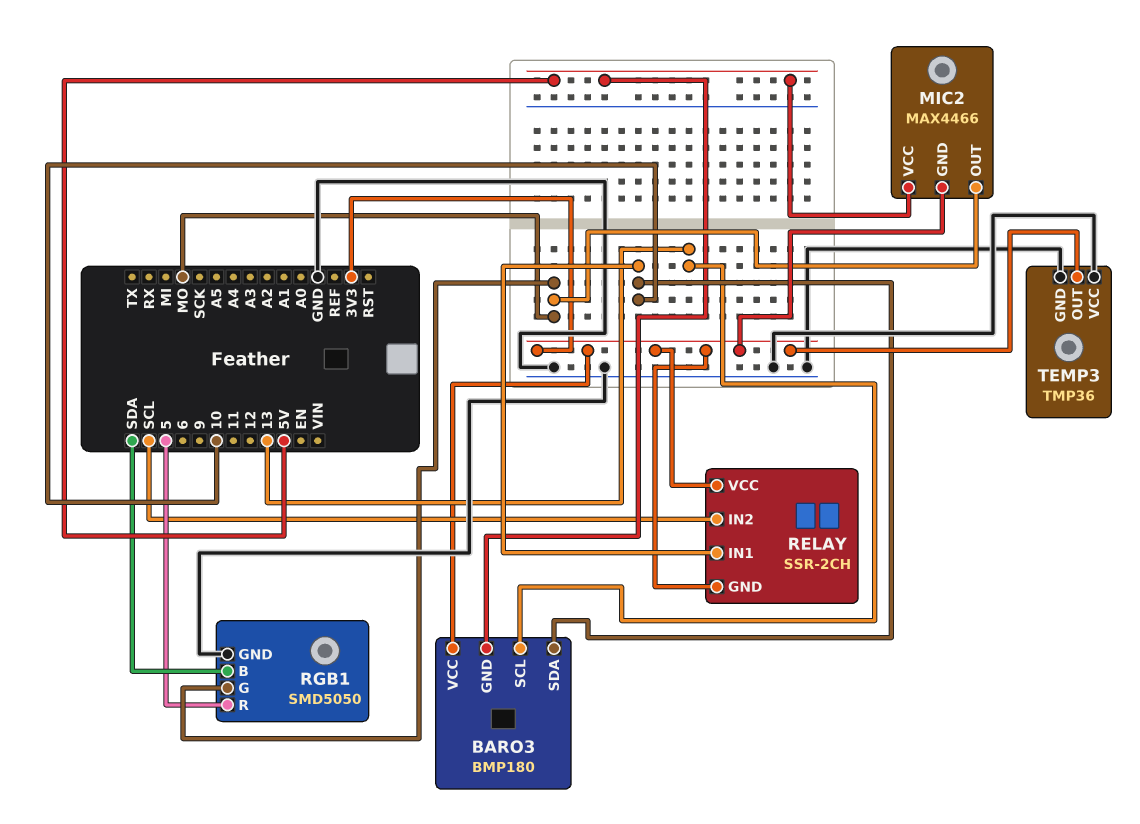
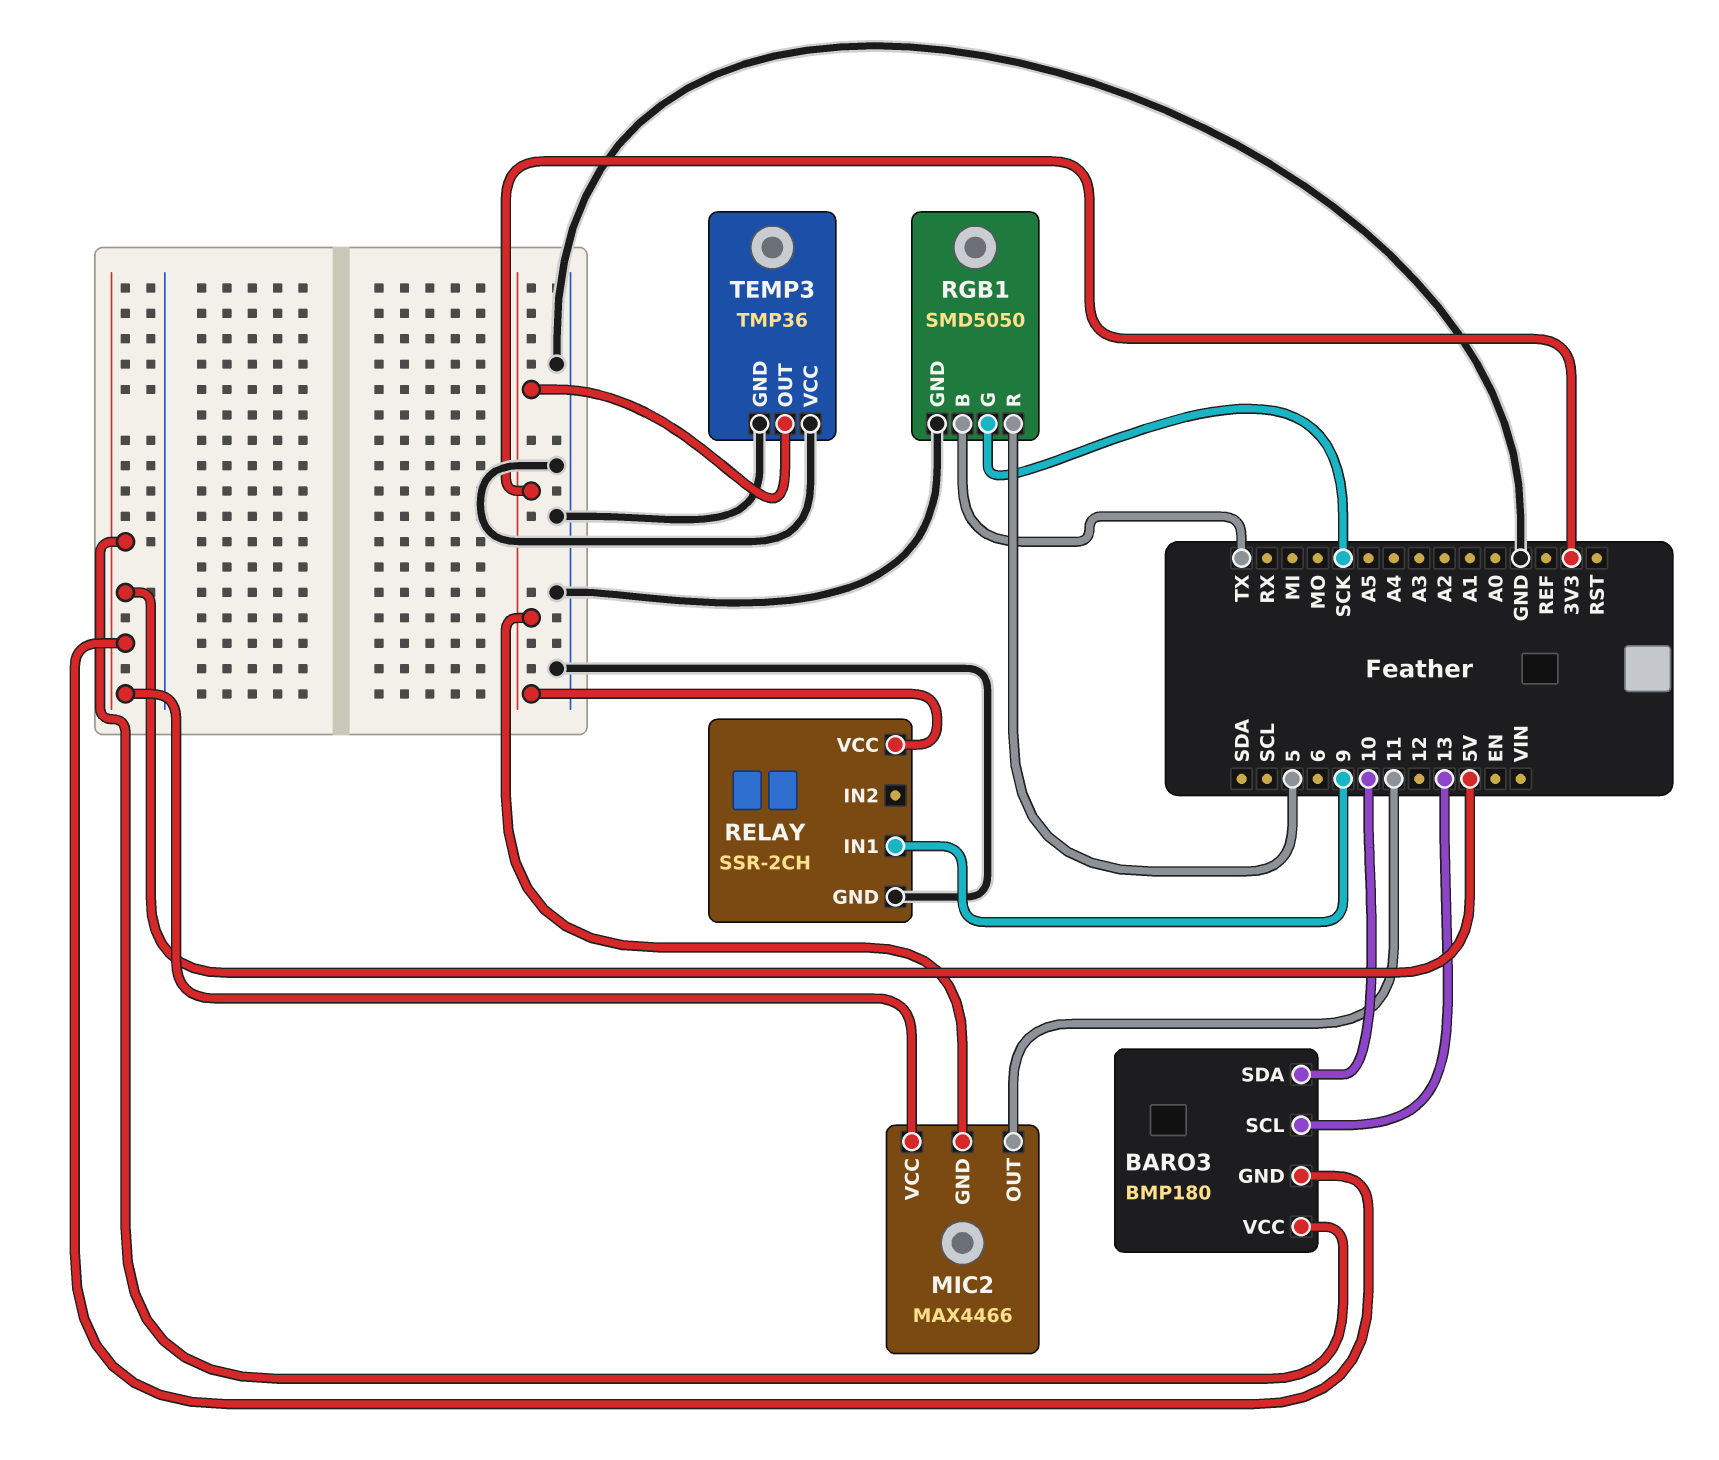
BARO3 pin VCC: 3V3 -> 5V
MIC2 pin OUT: MO -> 11
RELAY pin GND: 3V3 -> GND
RELAY pin IN1: 10 -> 9
RELAY pin IN2: SCL -> none
RGB1 pin B: SDA -> TX
RGB1 pin G: MO -> SCK

